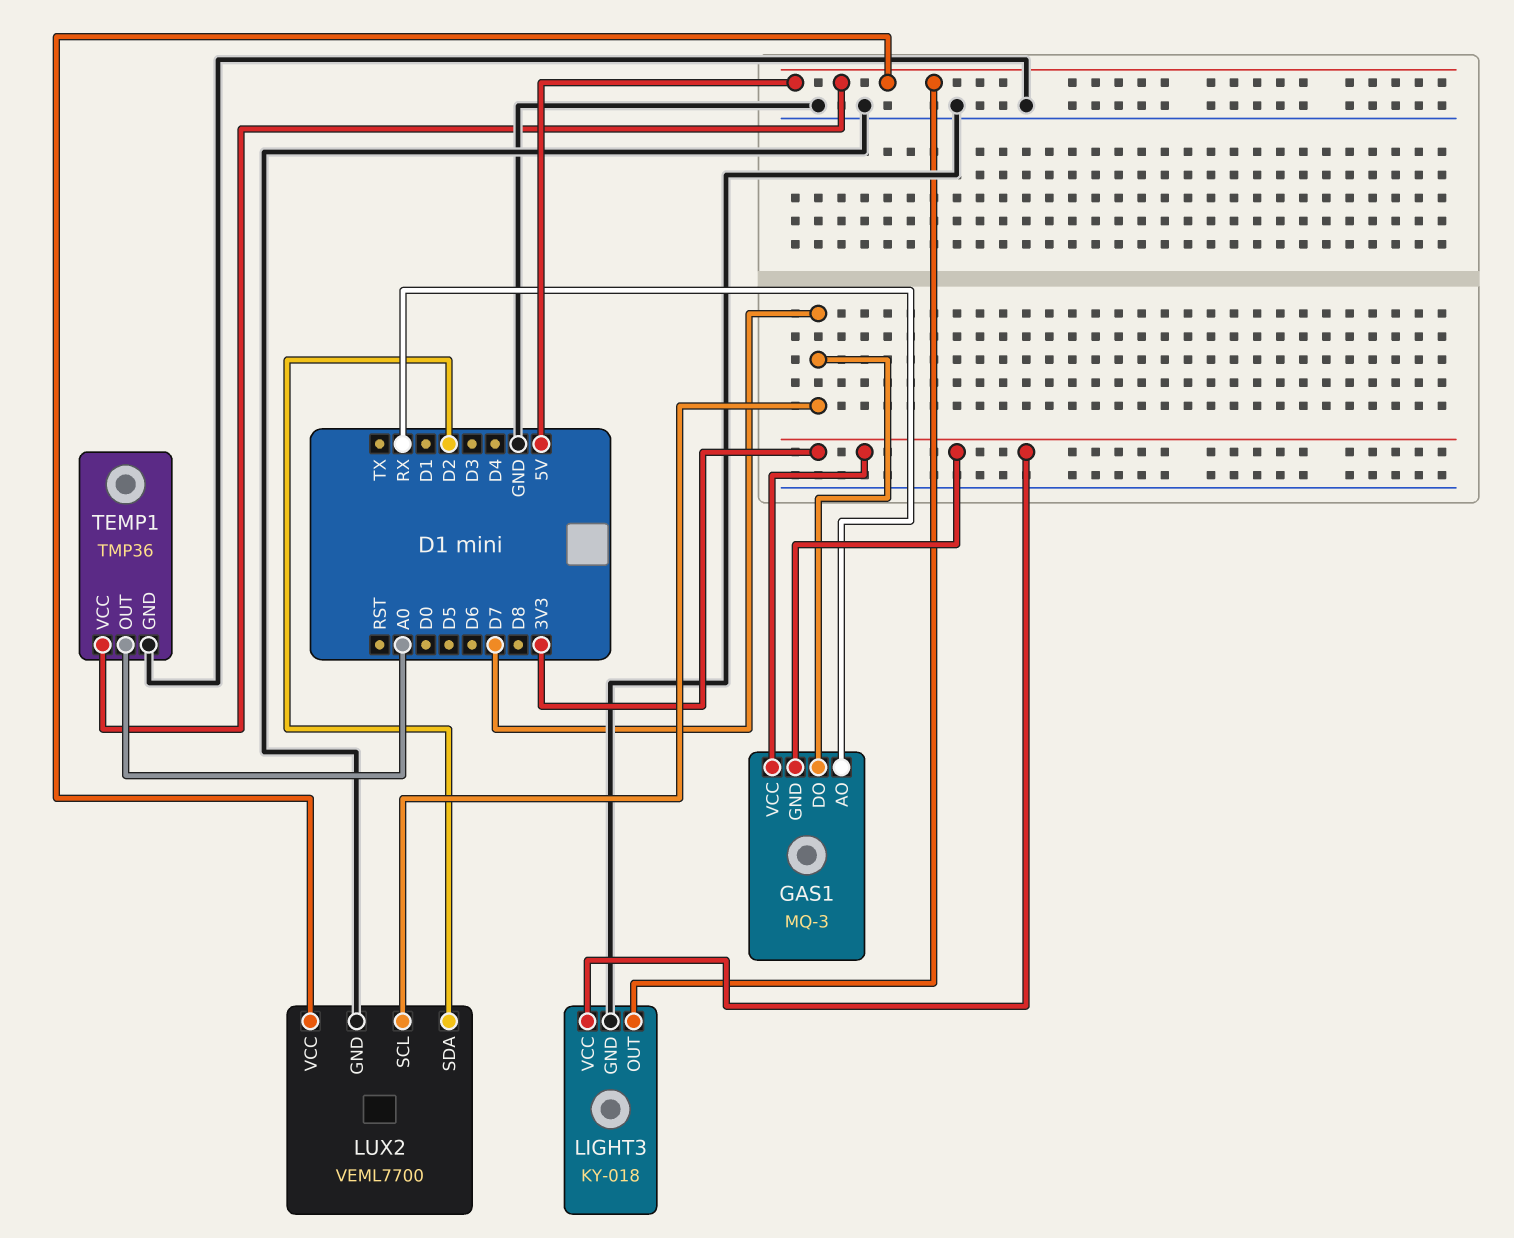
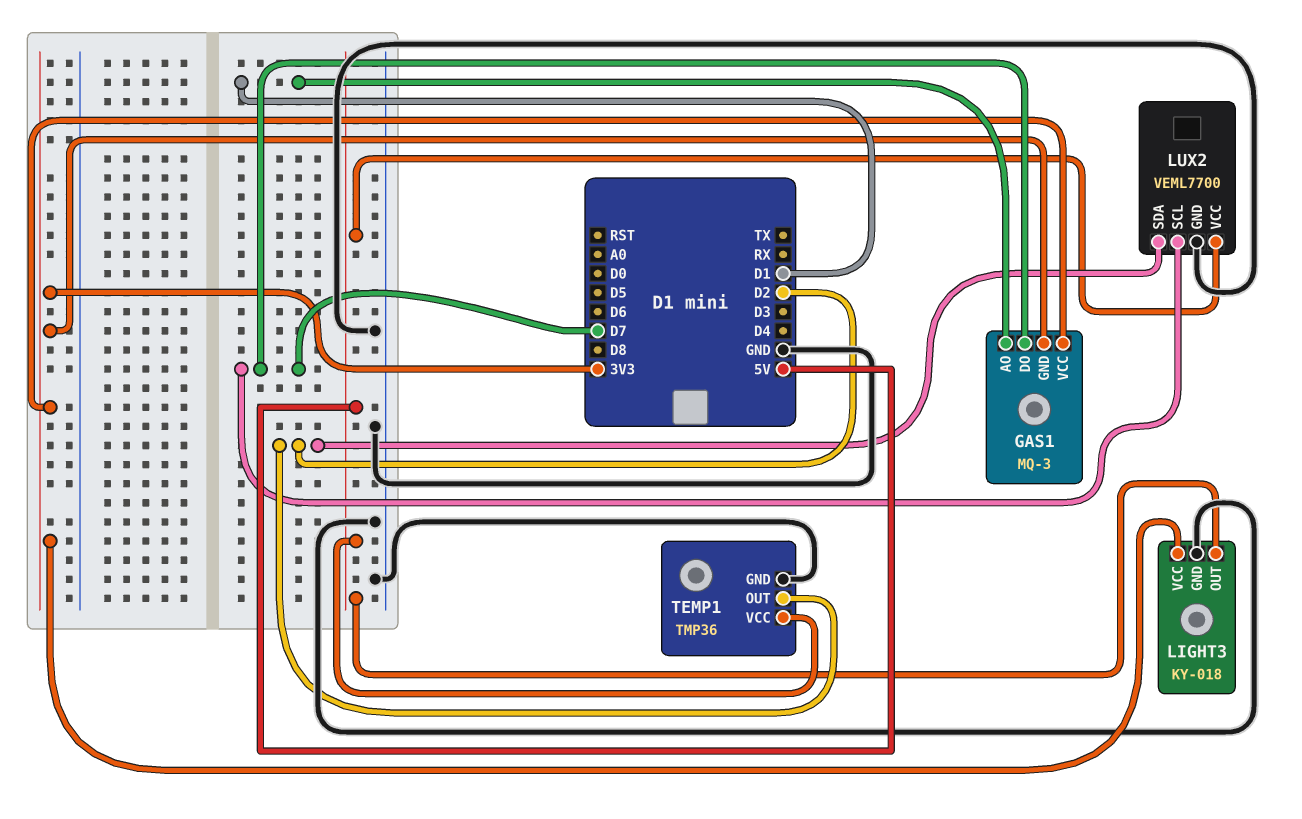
GAS1 pin AO: RX -> D1
TEMP1 pin OUT: A0 -> D2

